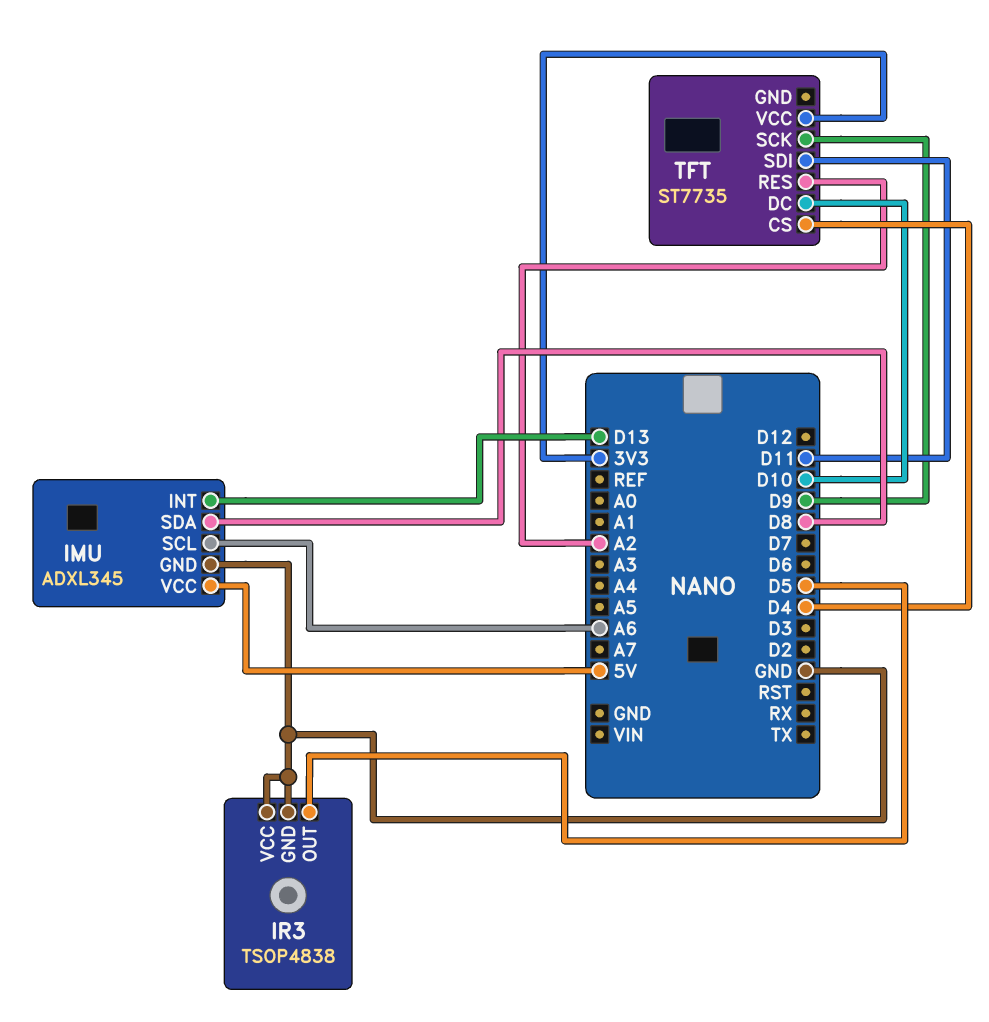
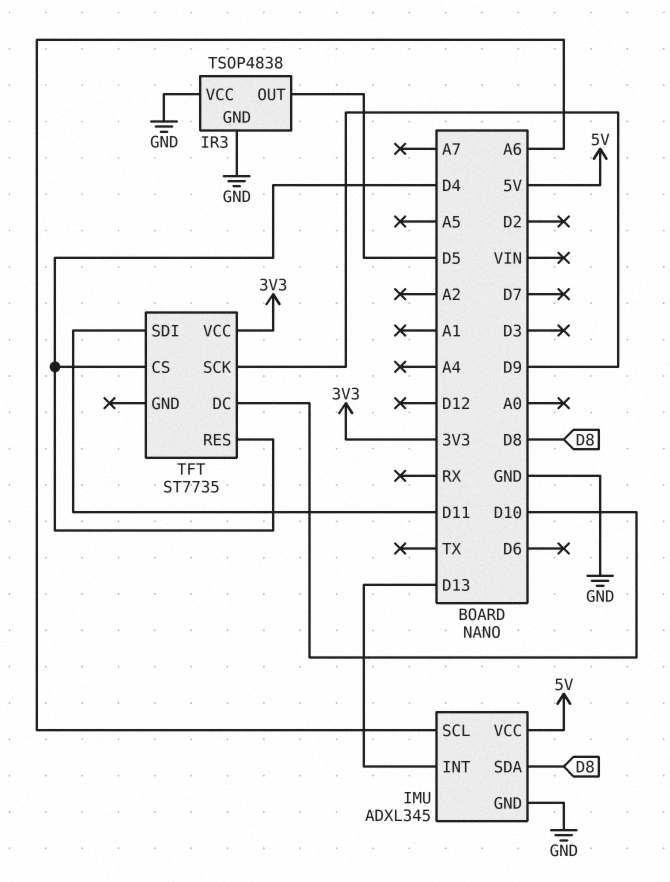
TFT pin RES: A2 -> D4

